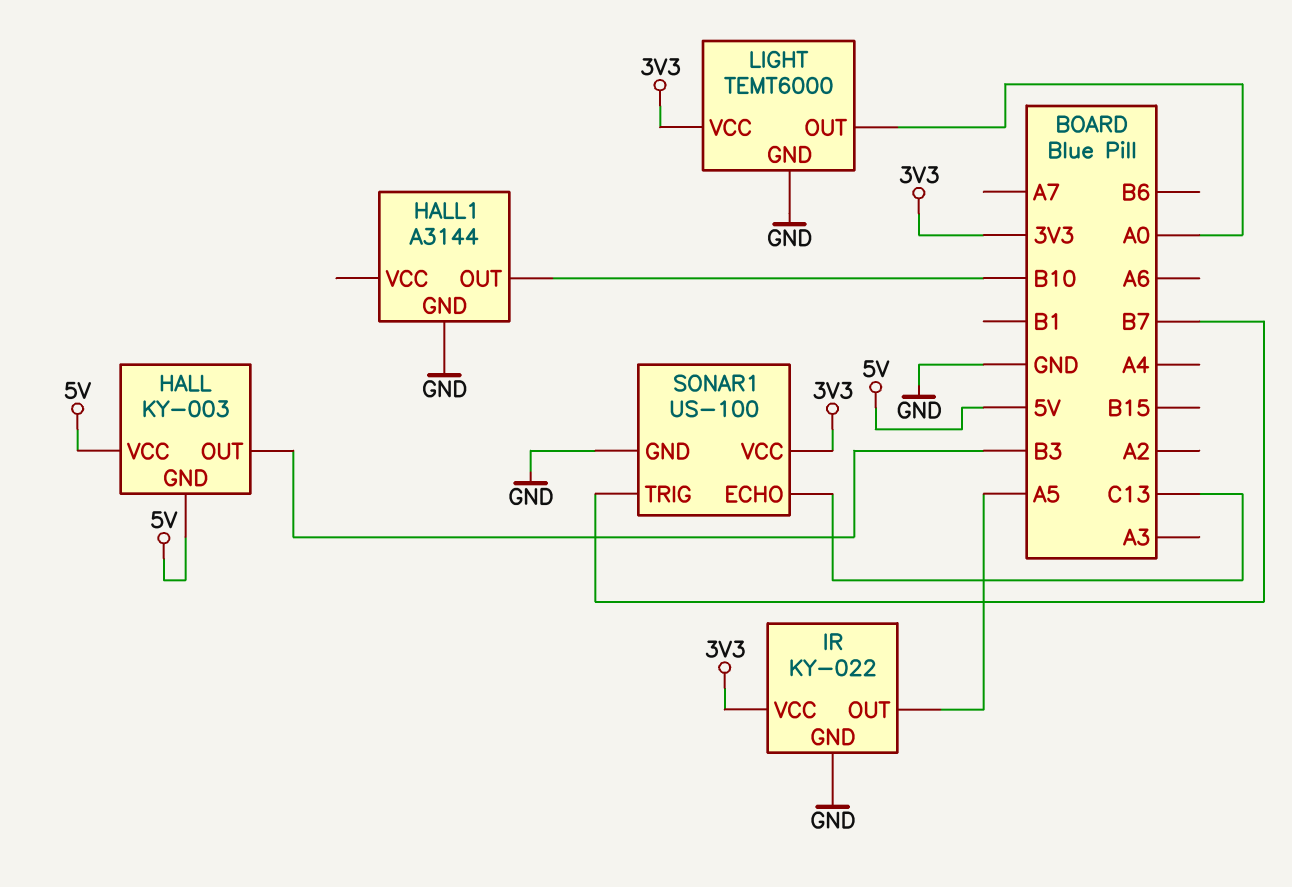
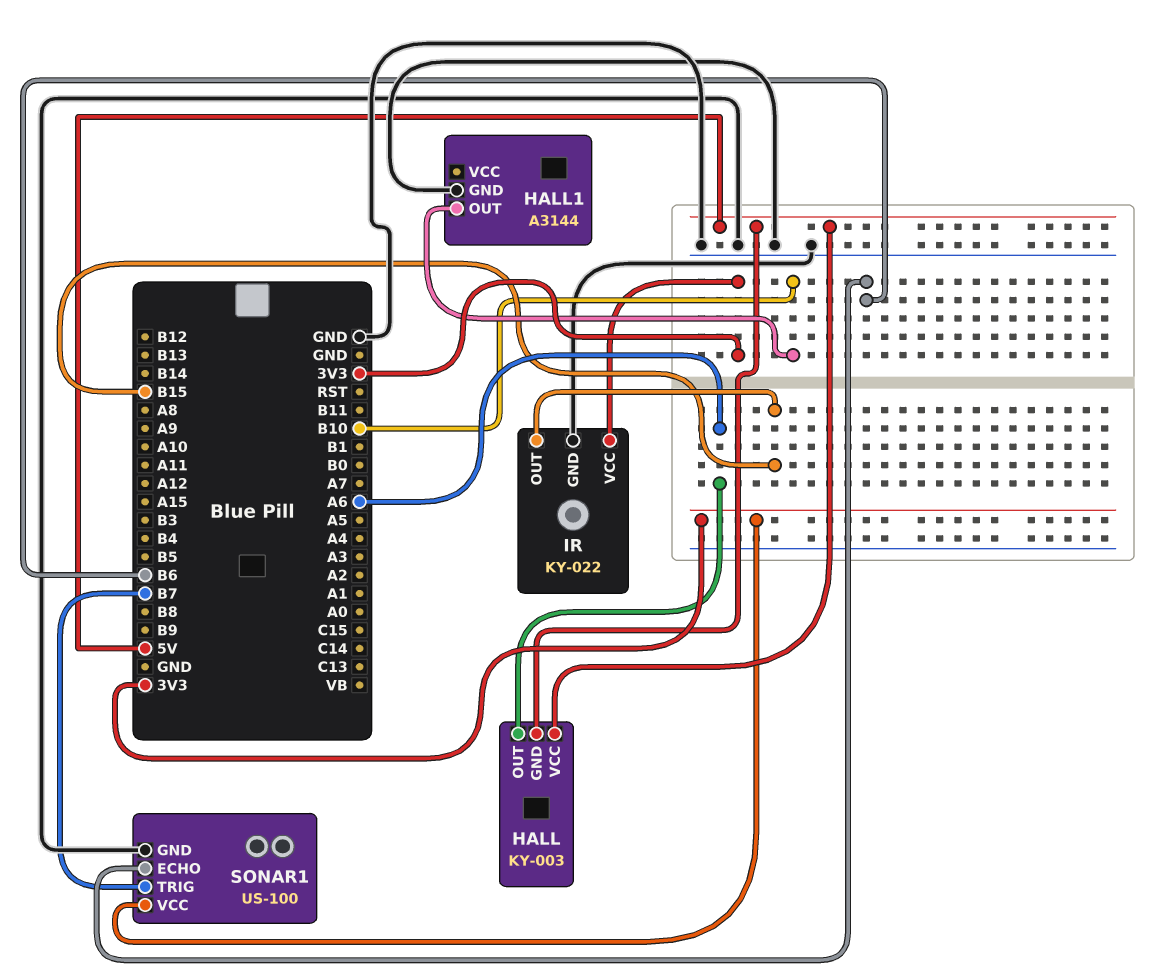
HALL pin OUT: B3 -> A6
IR pin OUT: A5 -> B15
LIGHT: TEMT6000 -> none
LIGHT pin GND: GND -> none
LIGHT pin OUT: A0 -> none
LIGHT pin VCC: 3V3 -> none
SONAR1 pin ECHO: C13 -> B6

